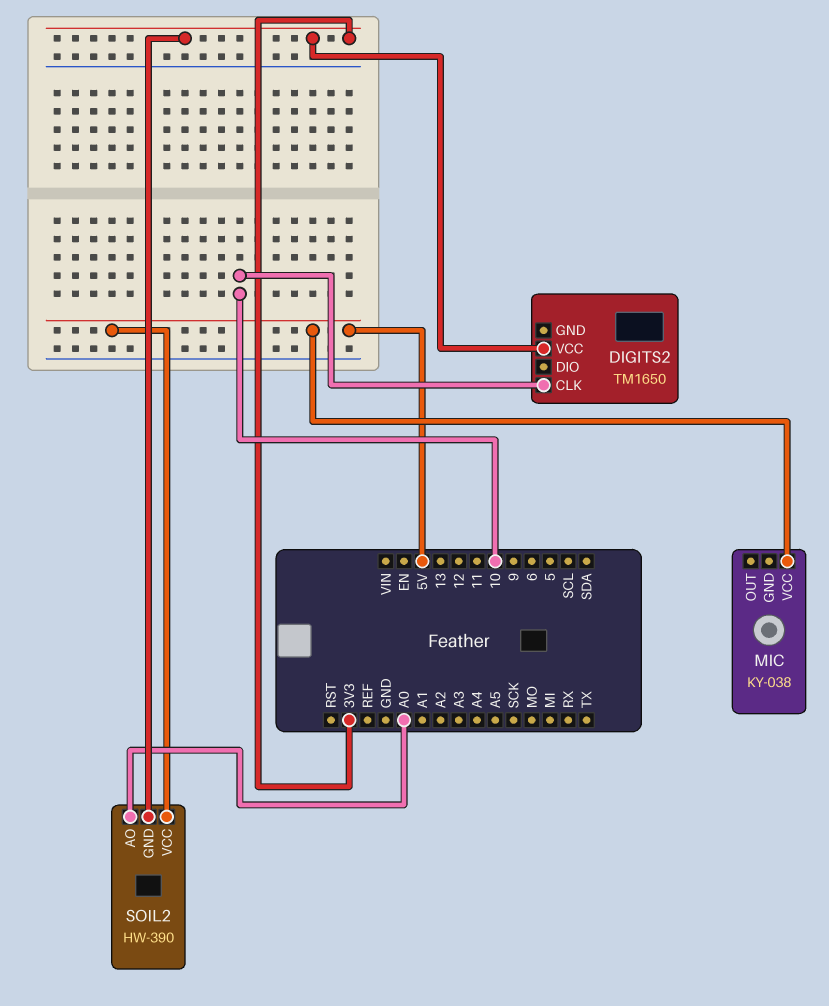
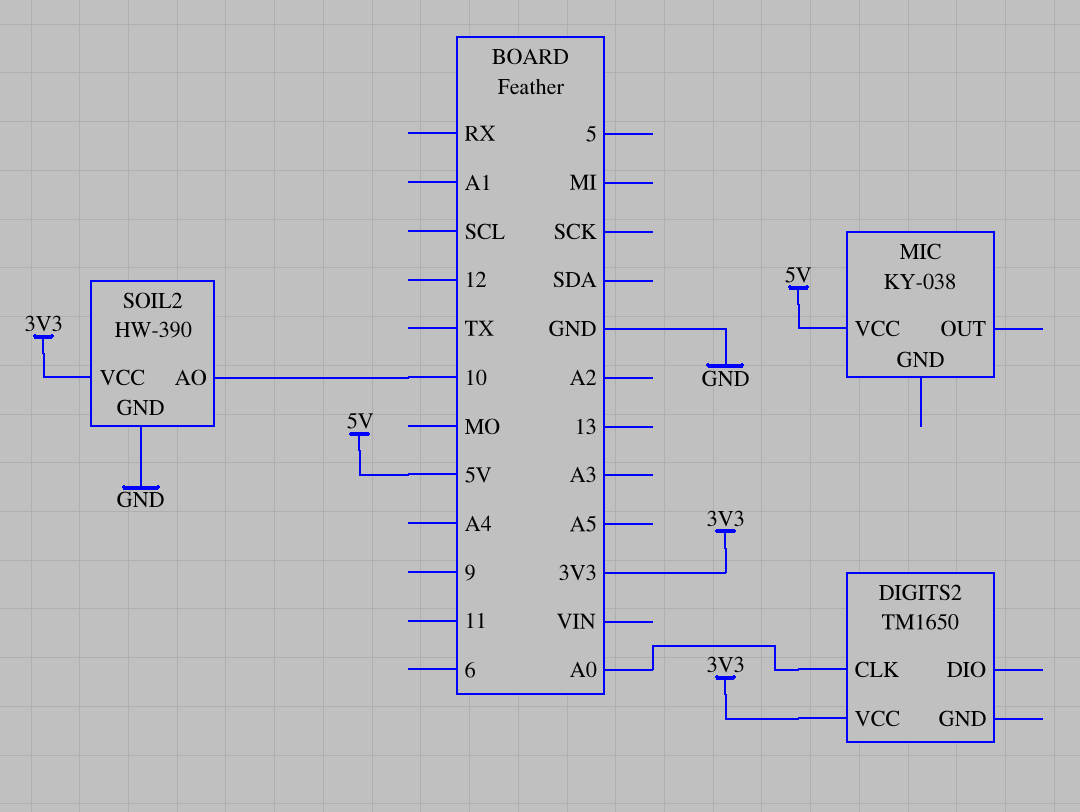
DIGITS2 pin CLK: 10 -> A0
SOIL2 pin AO: A0 -> 10
SOIL2 pin GND: 3V3 -> GND
SOIL2 pin VCC: 5V -> 3V3

